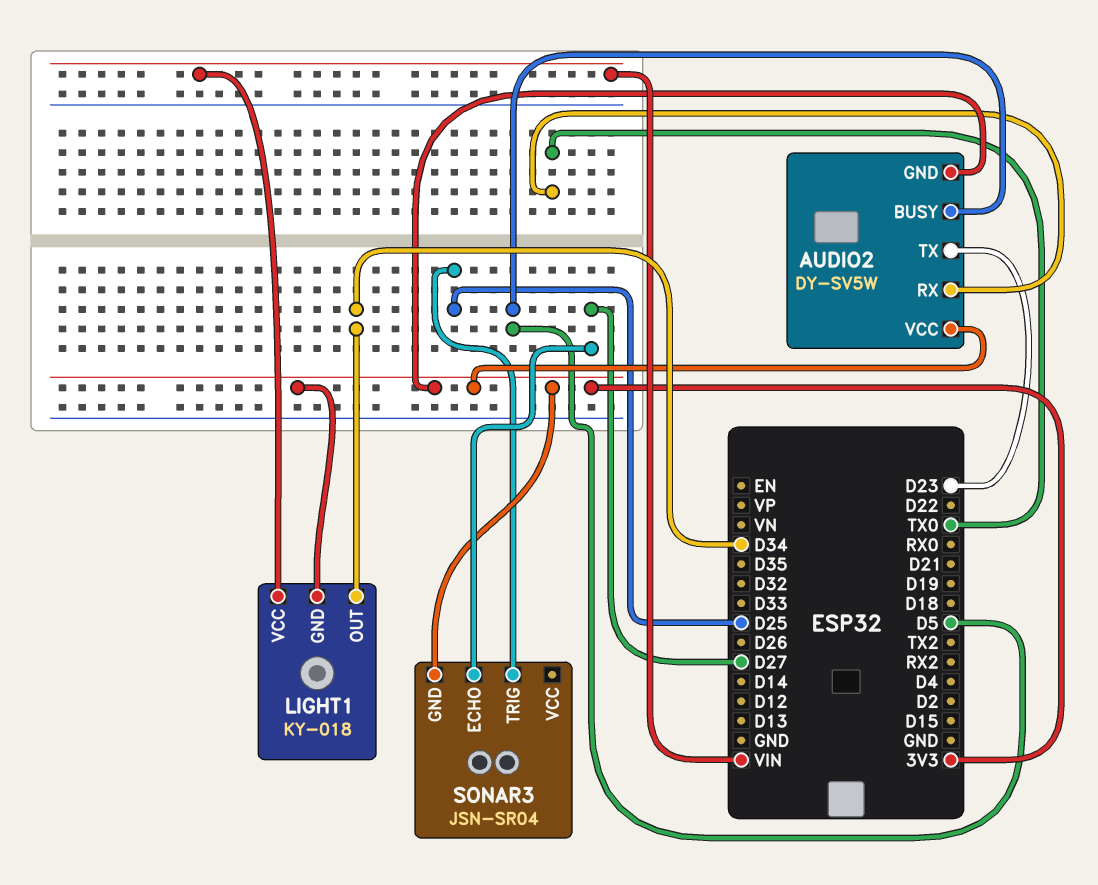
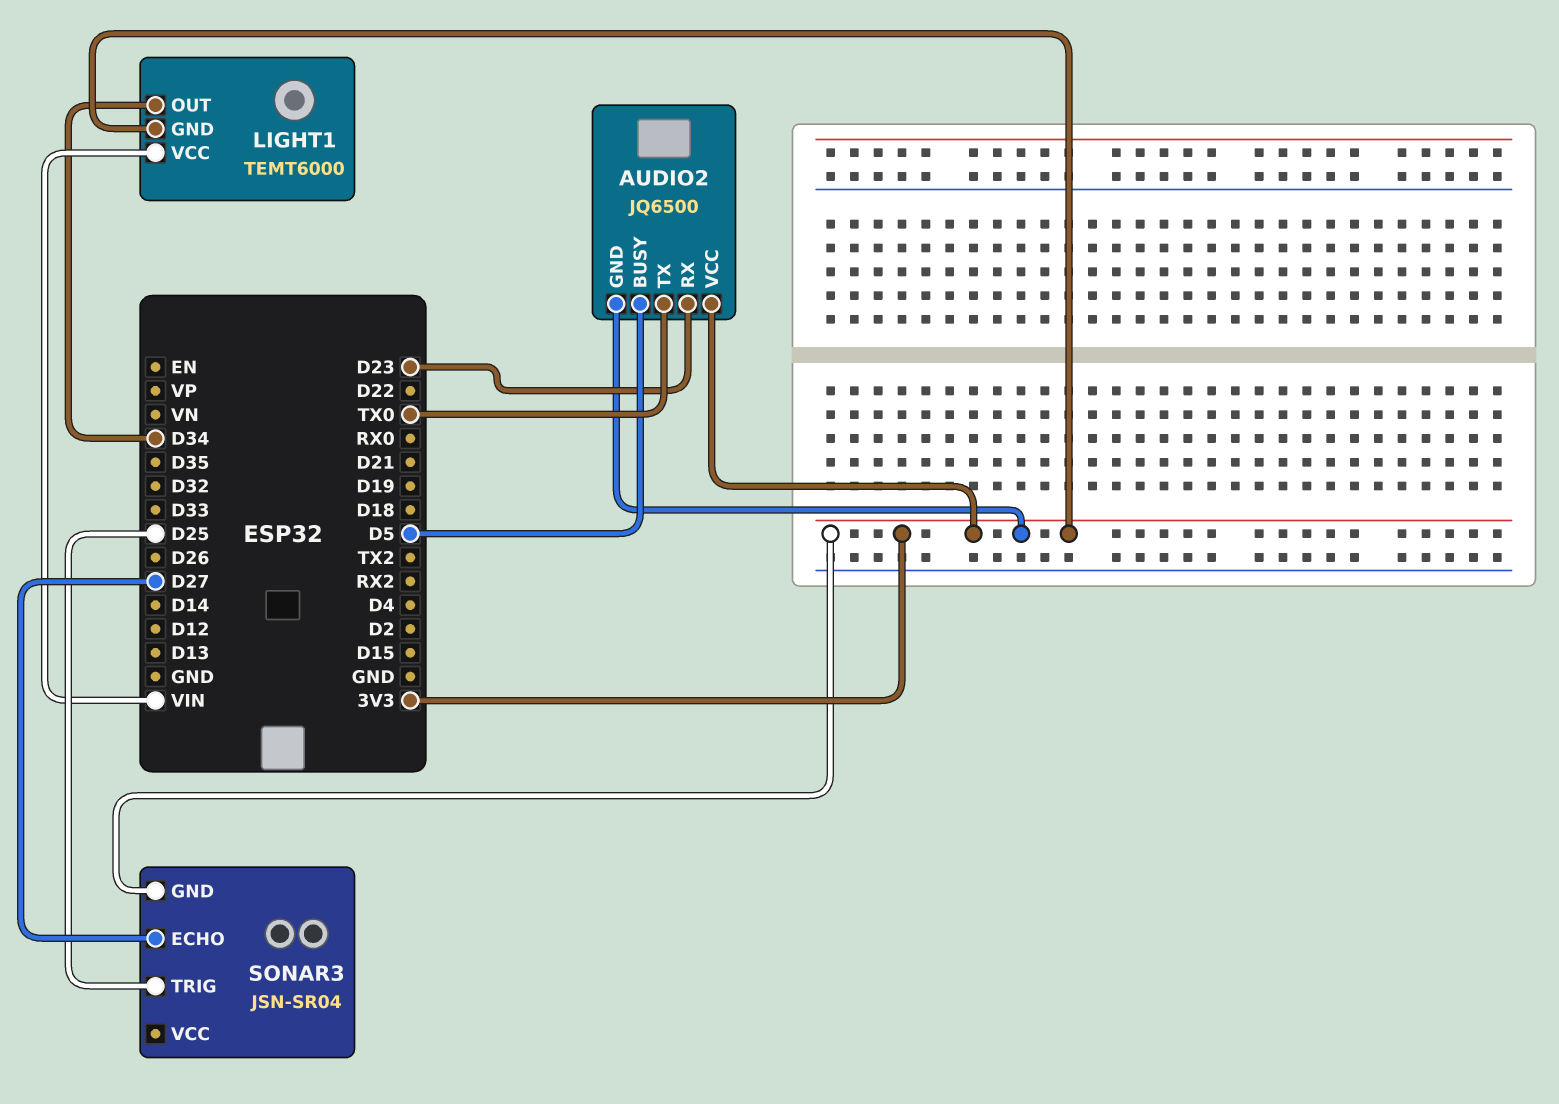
AUDIO2: DY-SV5W -> JQ6500
AUDIO2 pin RX: TX0 -> D23
AUDIO2 pin TX: D23 -> TX0
LIGHT1: KY-018 -> TEMT6000

